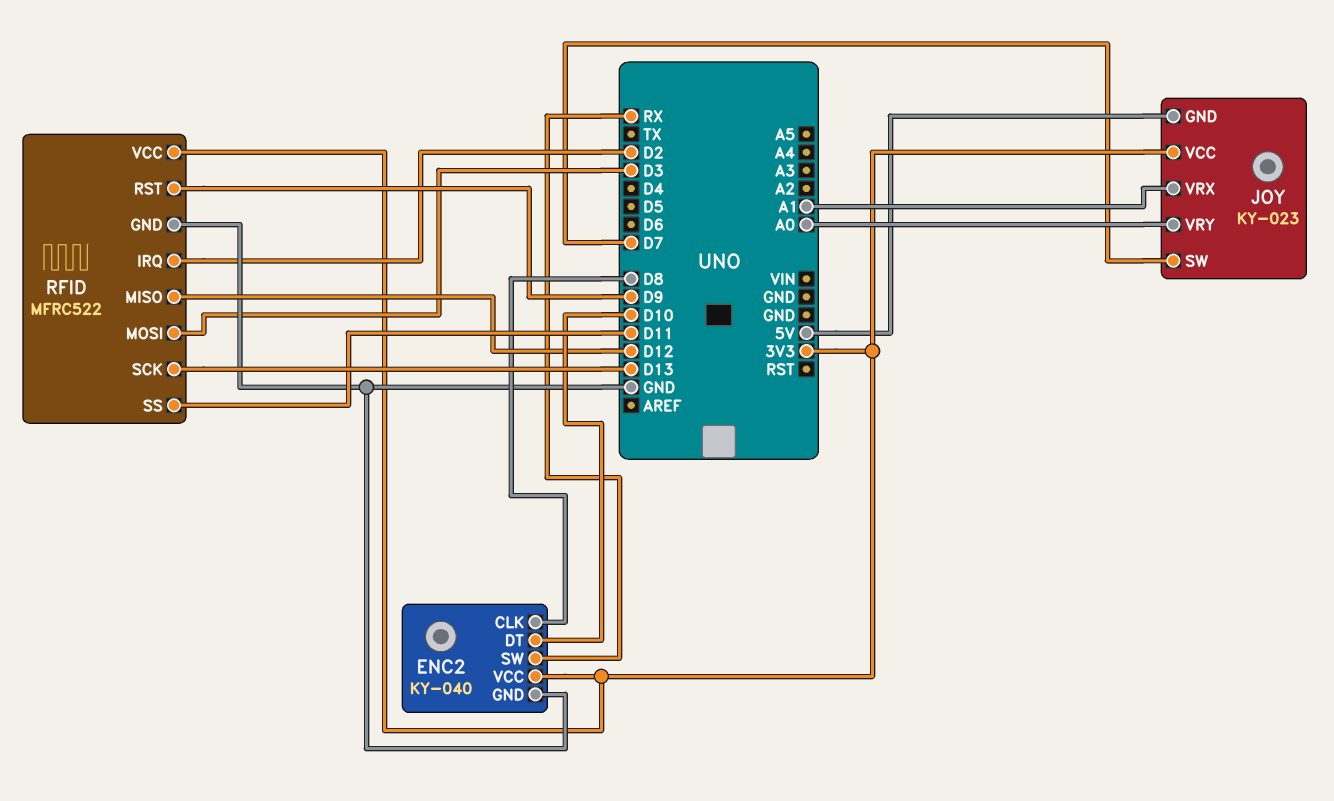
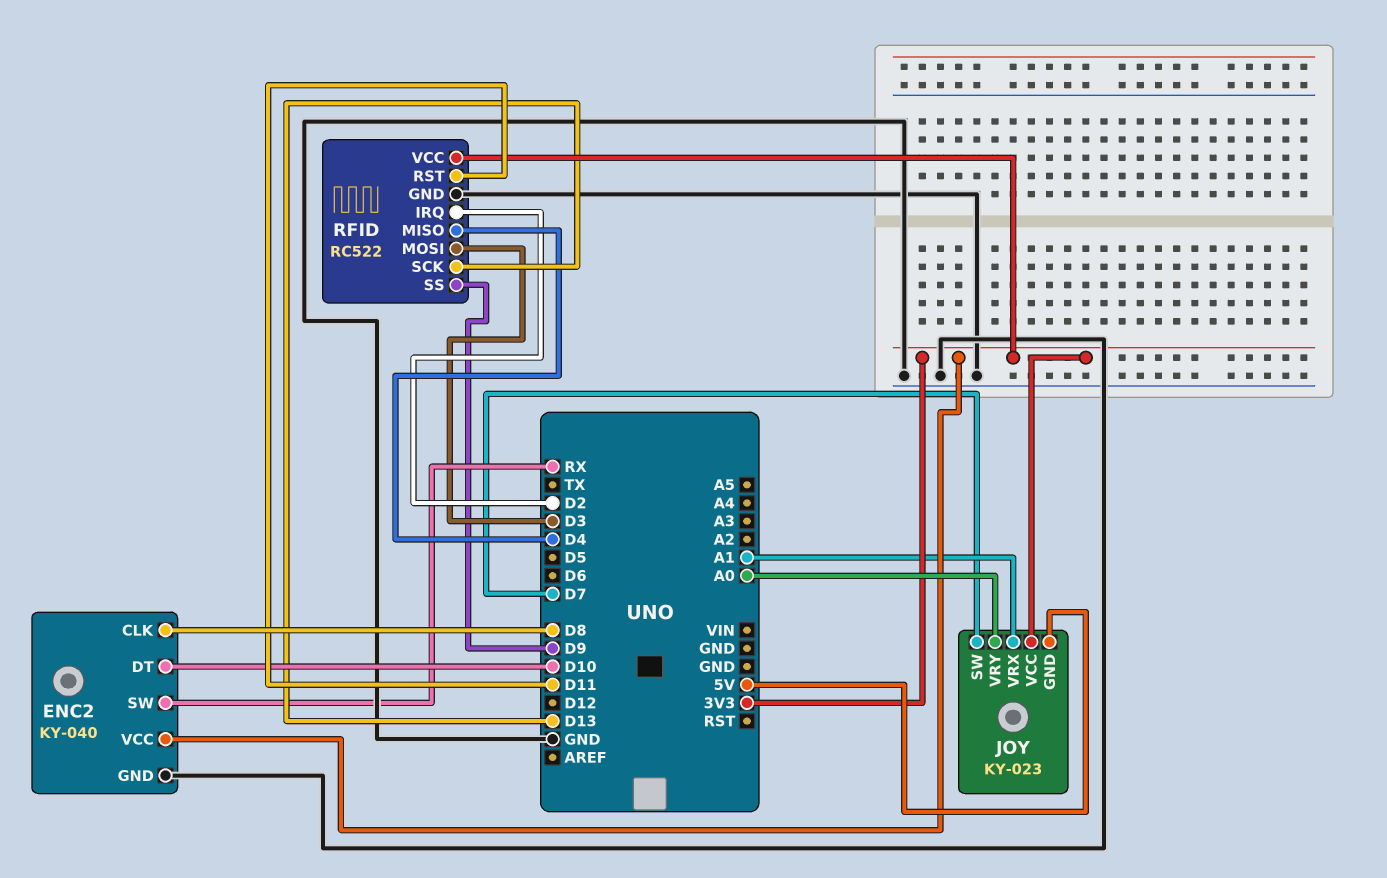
RFID: MFRC522 -> RC522
RFID pin MISO: D12 -> D4
RFID pin RST: D9 -> D11
RFID pin SS: D11 -> D9

